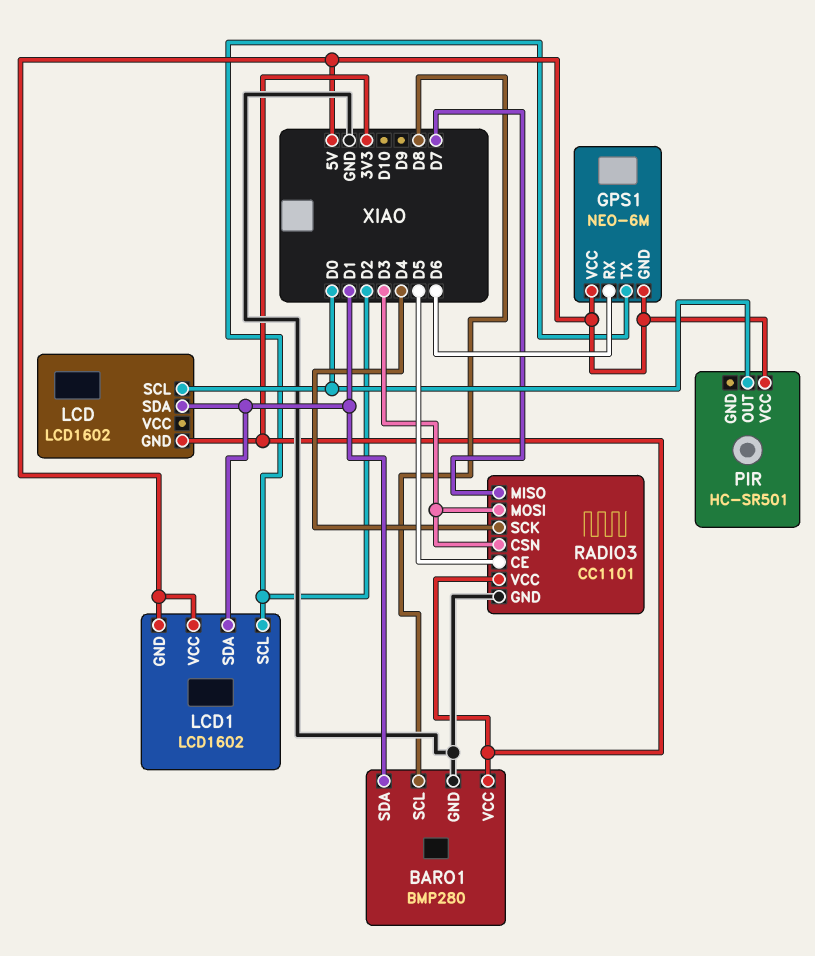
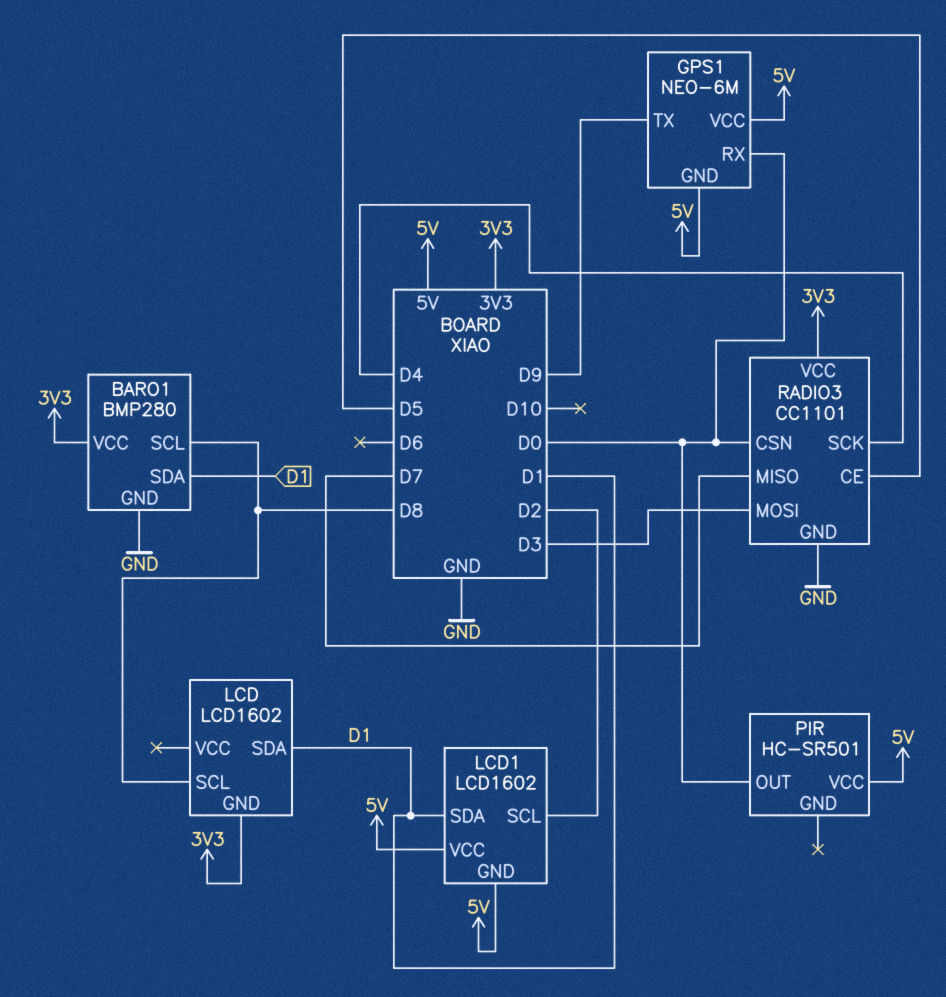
GPS1 pin RX: D6 -> D0
GPS1 pin TX: D2 -> D9
LCD pin SCL: D0 -> D8
RADIO3 pin CSN: D3 -> D0

